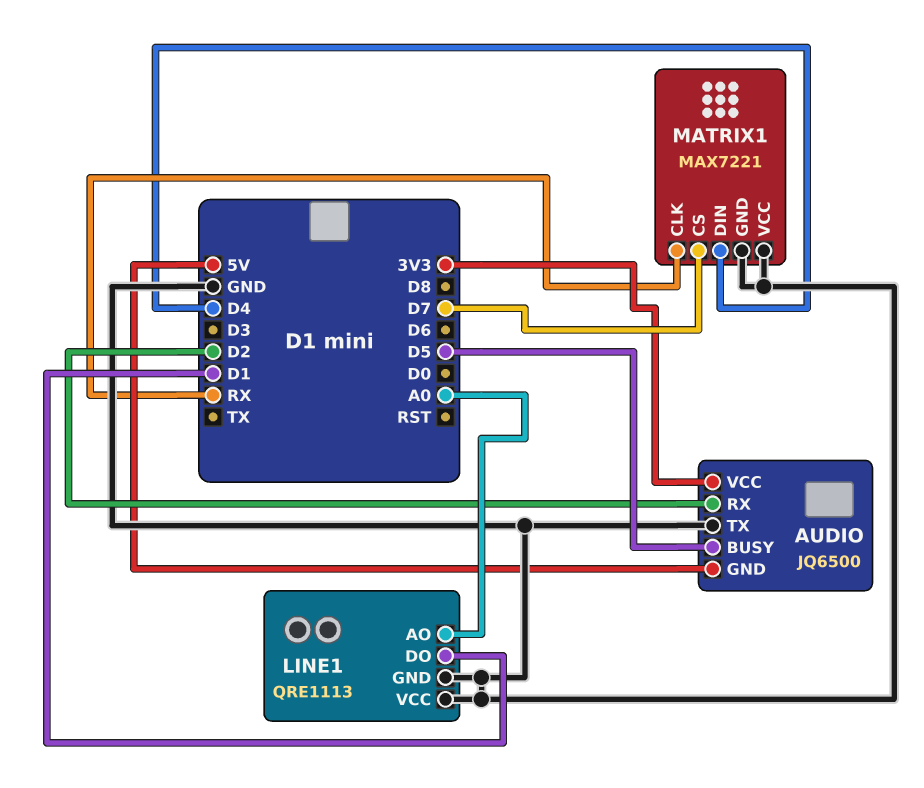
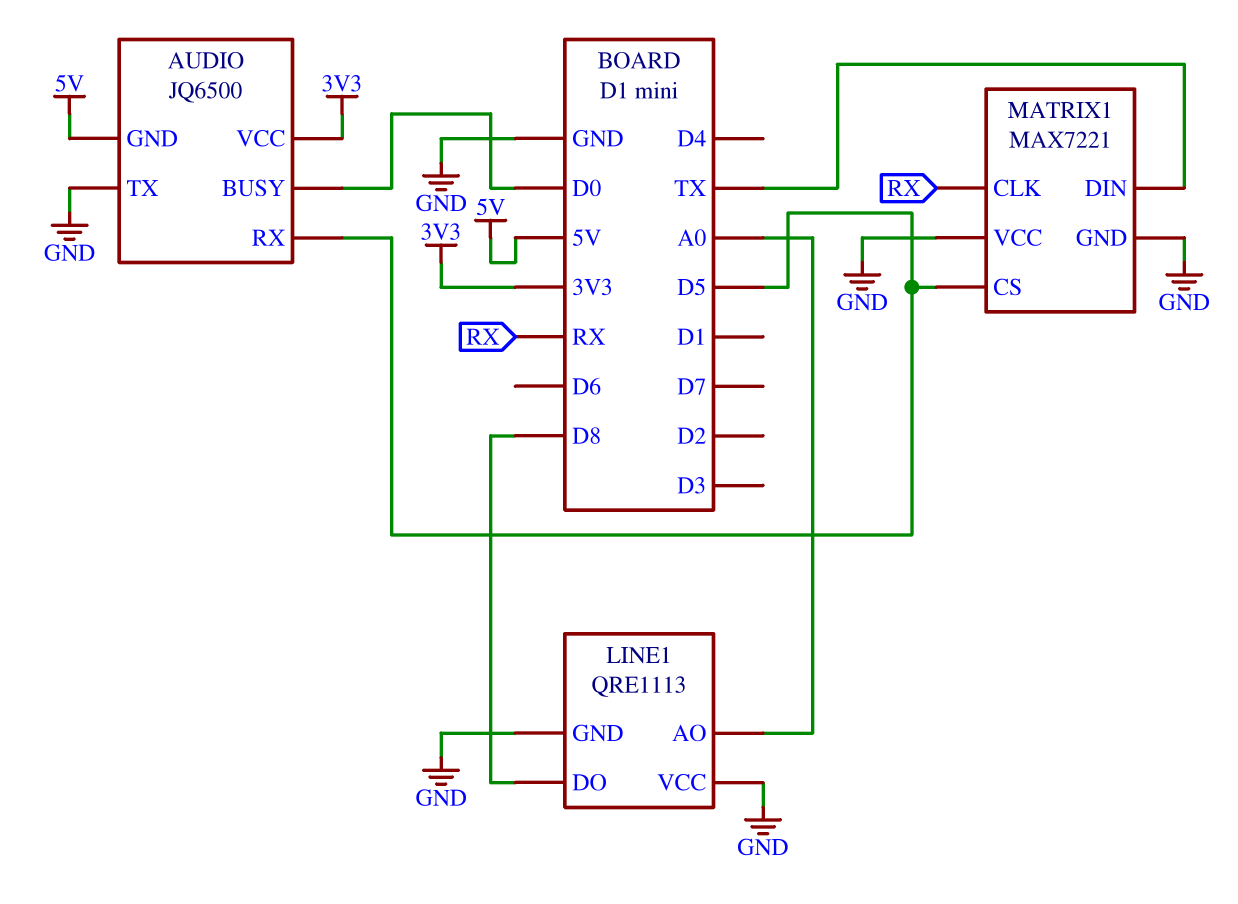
AUDIO pin BUSY: D5 -> D0
AUDIO pin RX: D2 -> D5
LINE1 pin DO: D1 -> D8
MATRIX1 pin CS: D7 -> D5
MATRIX1 pin DIN: D4 -> TX

